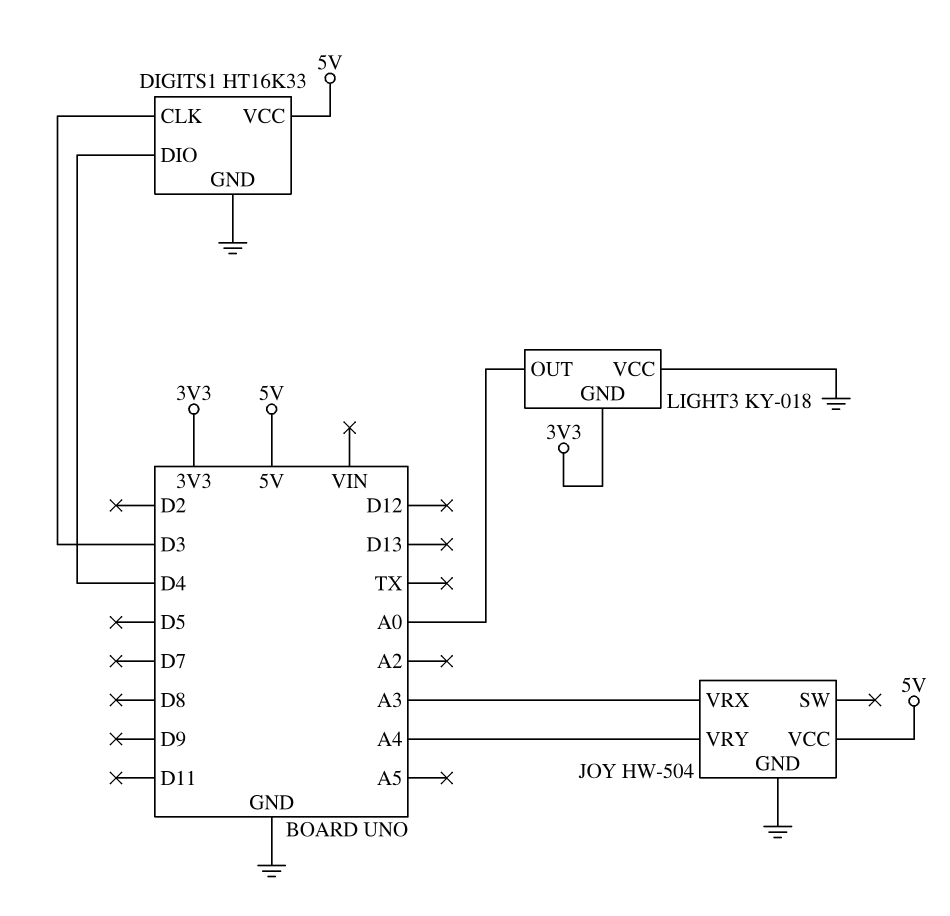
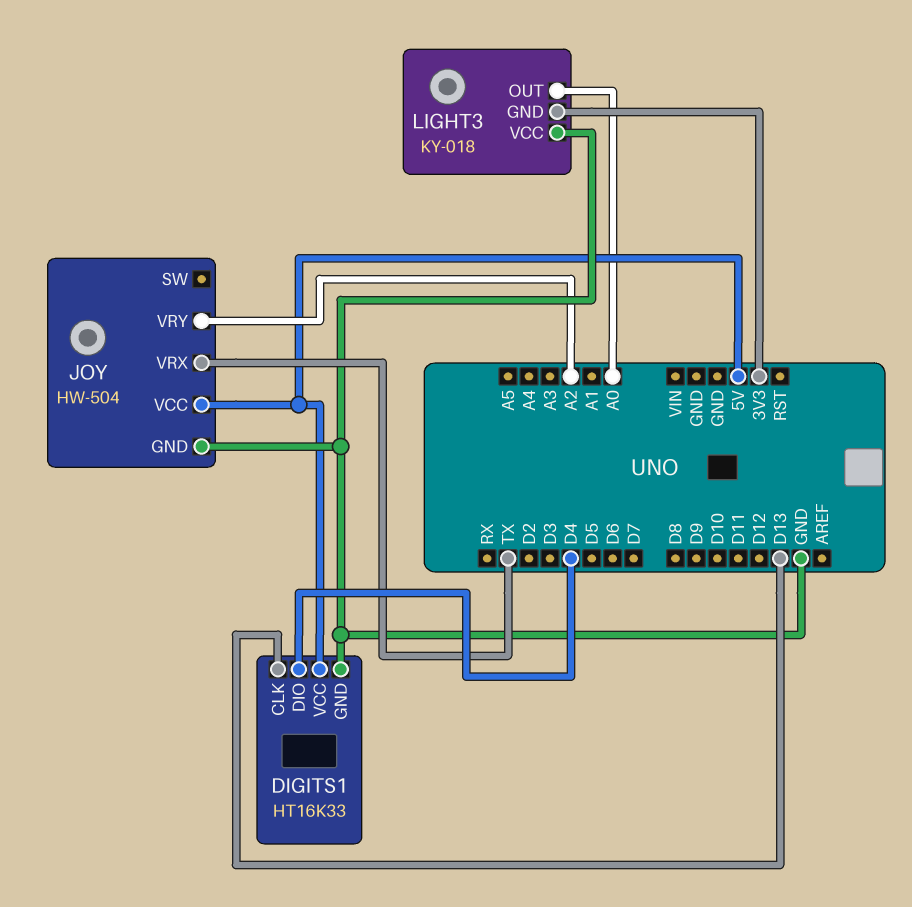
DIGITS1 pin CLK: D3 -> D13
JOY pin VRX: A3 -> TX
JOY pin VRY: A4 -> A2

